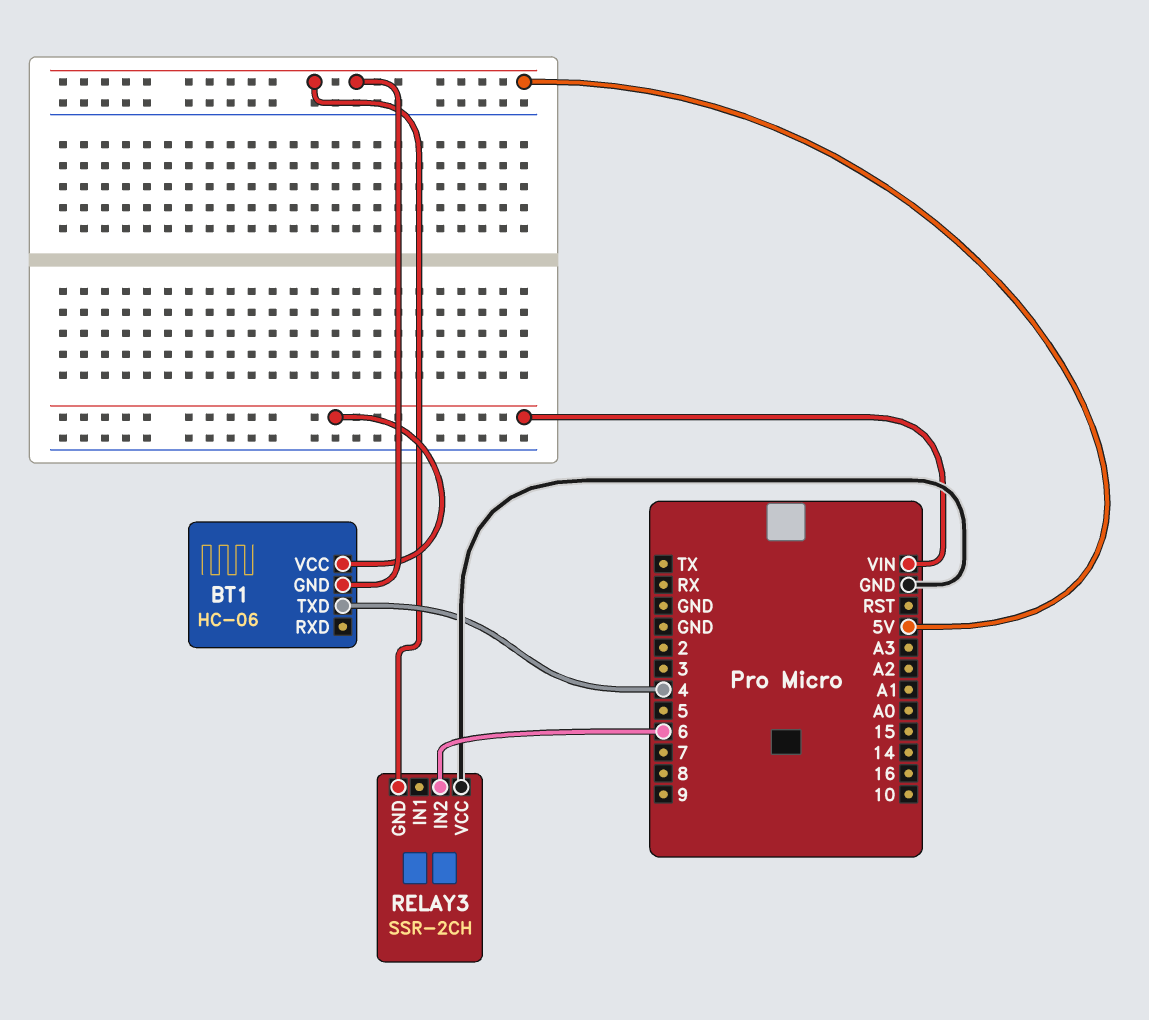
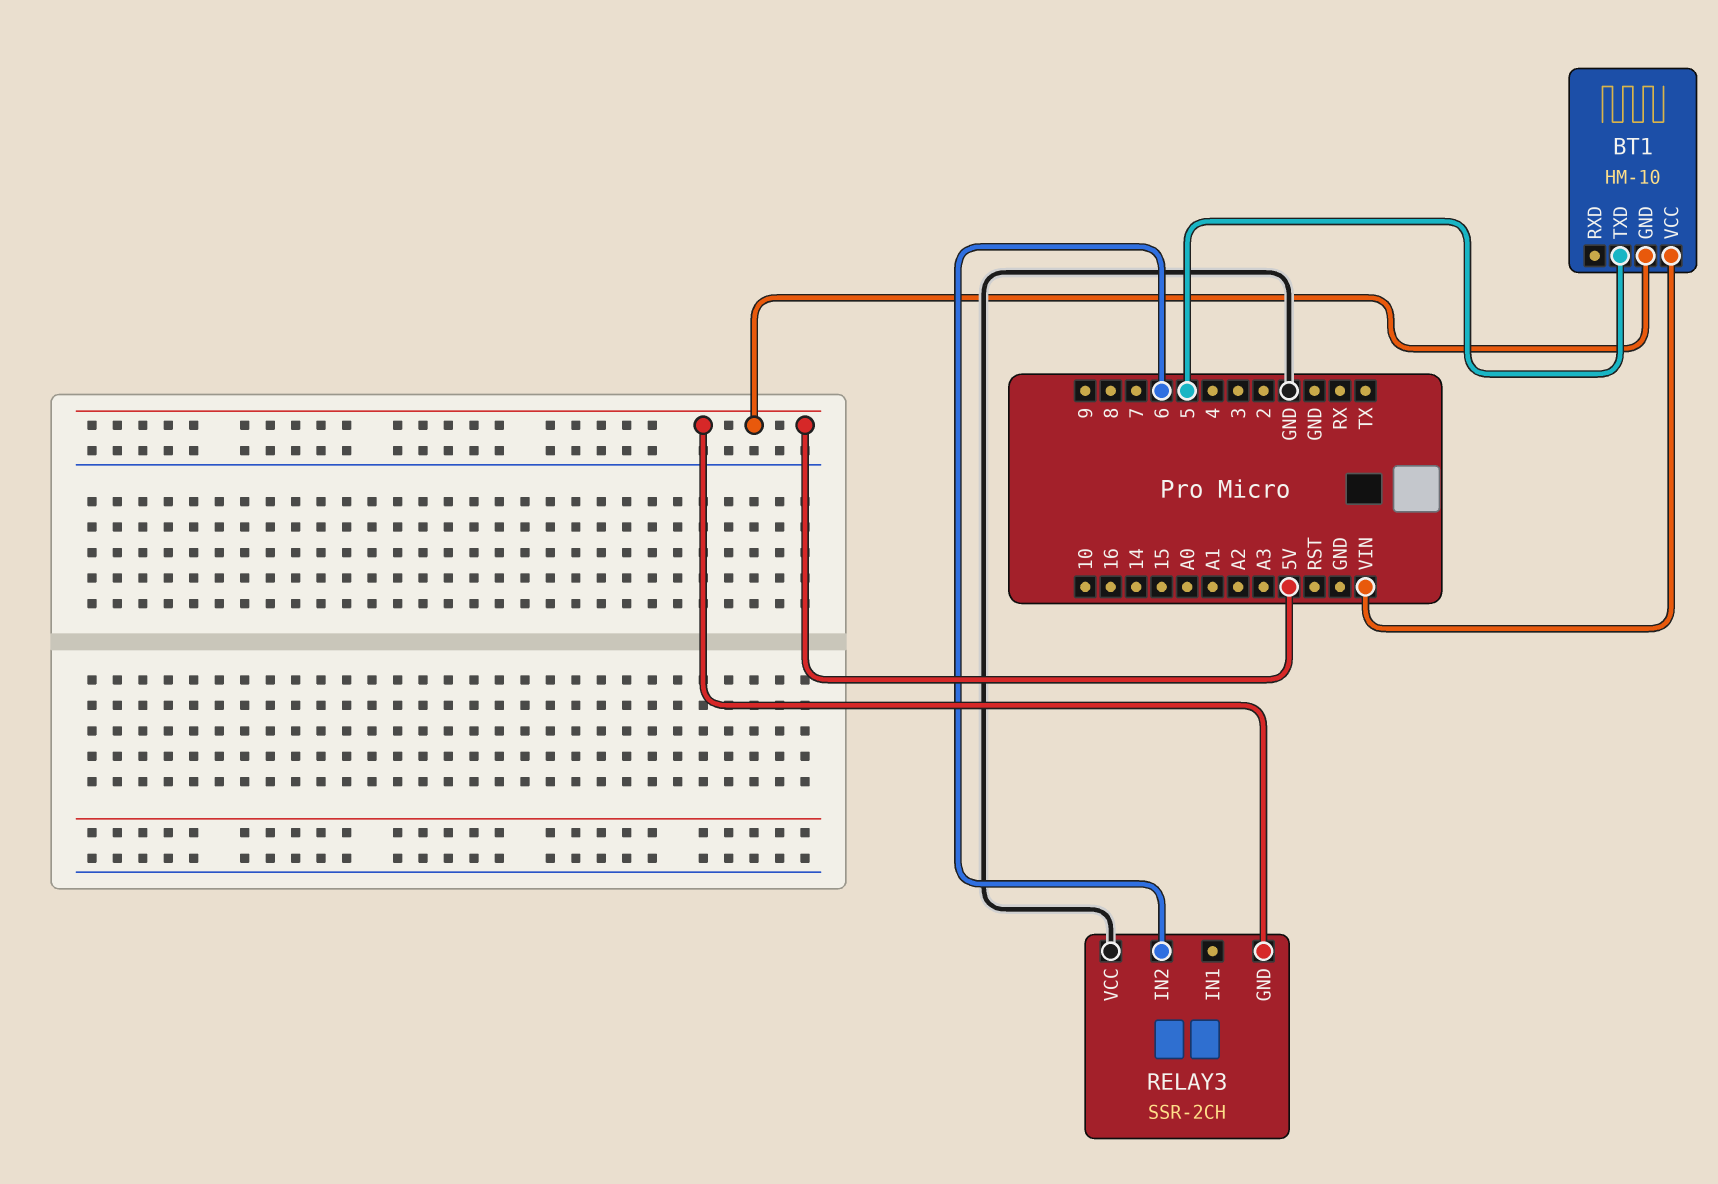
BT1: HC-06 -> HM-10
BT1 pin TXD: 4 -> 5

